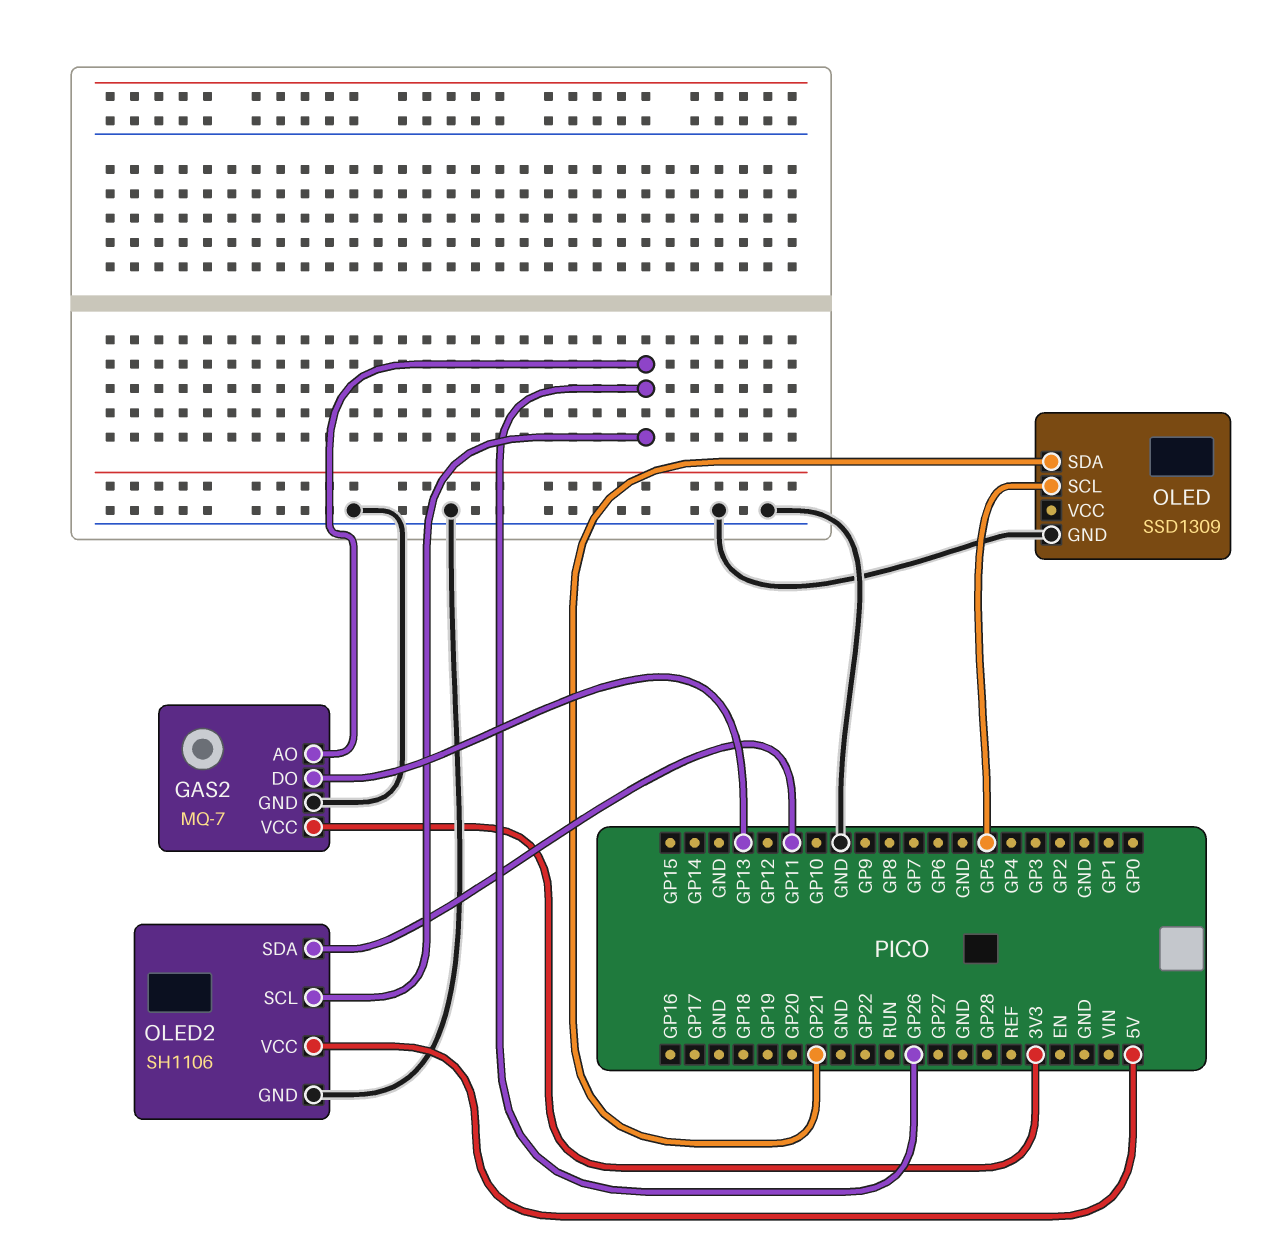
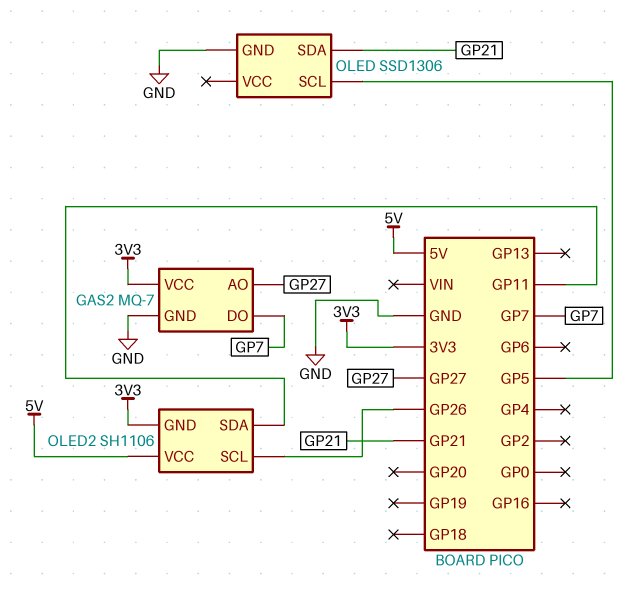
GAS2 pin AO: GP26 -> GP27
GAS2 pin DO: GP13 -> GP7
OLED: SSD1309 -> SSD1306
OLED2 pin GND: GND -> 3V3

